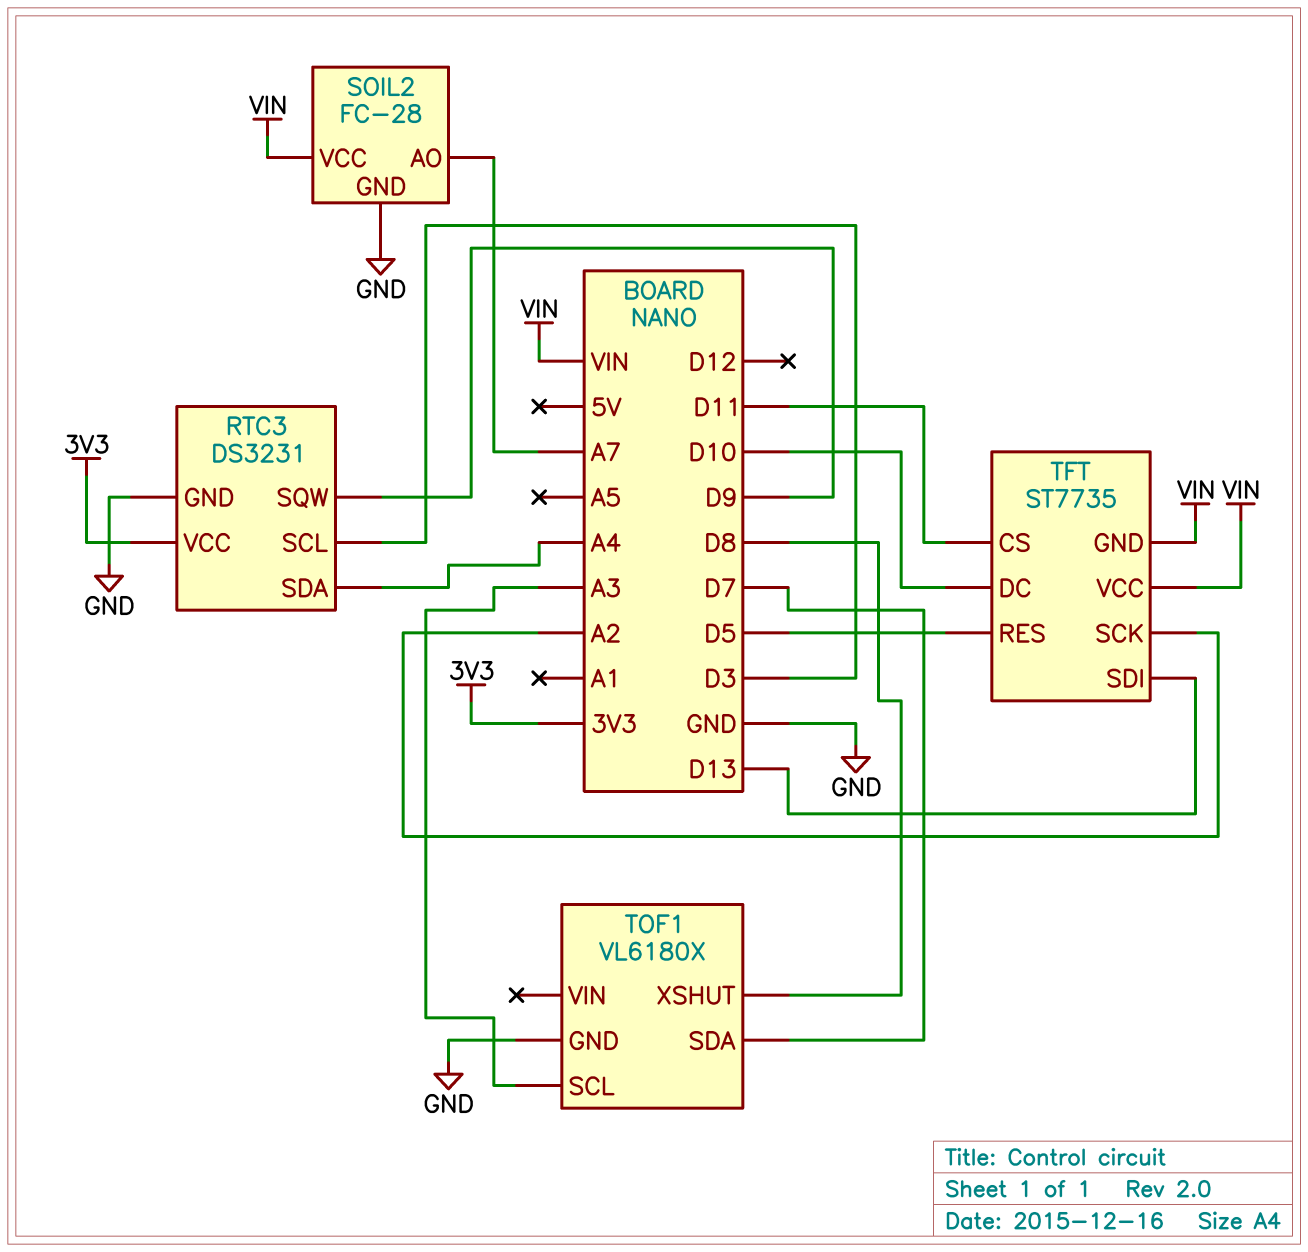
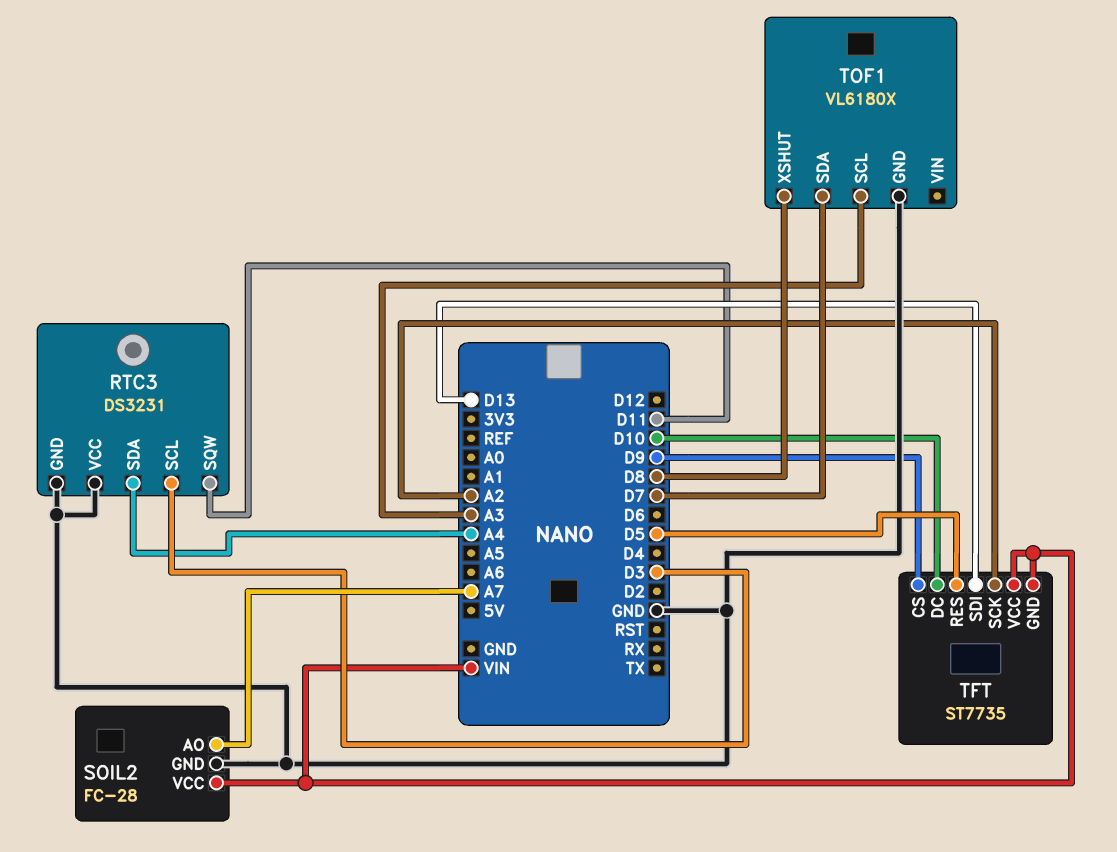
RTC3 pin SQW: D9 -> D11
RTC3 pin VCC: 3V3 -> GND
TFT pin CS: D11 -> D9

